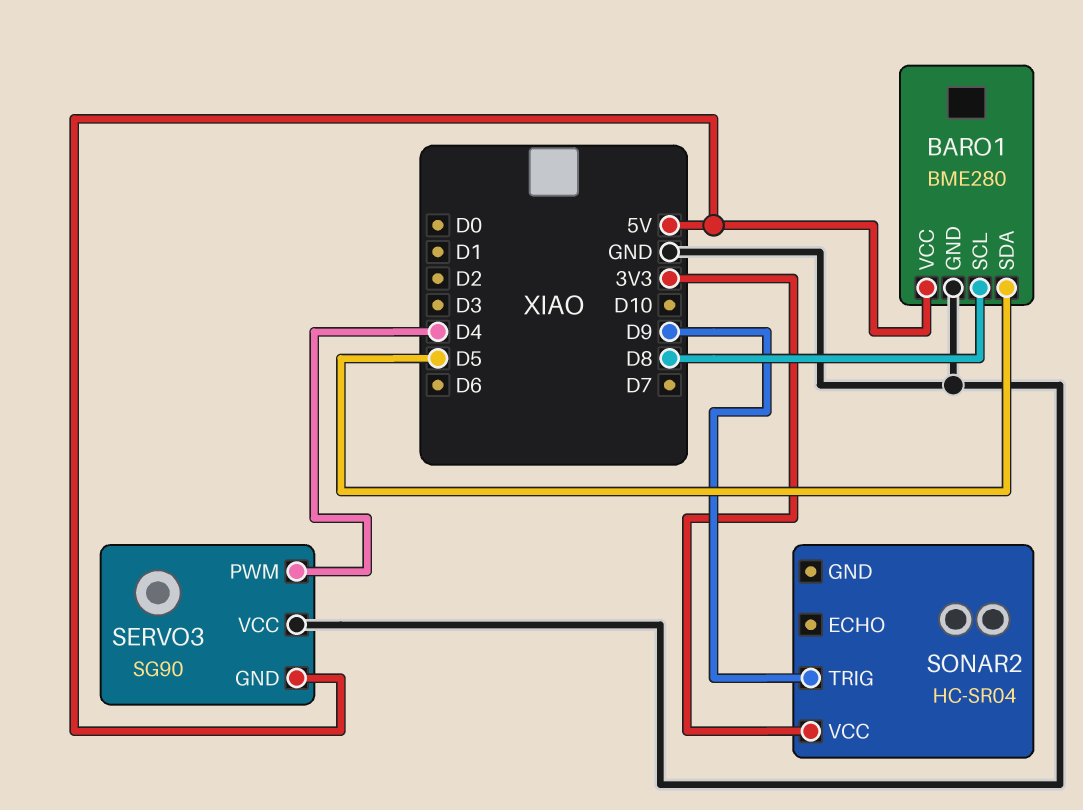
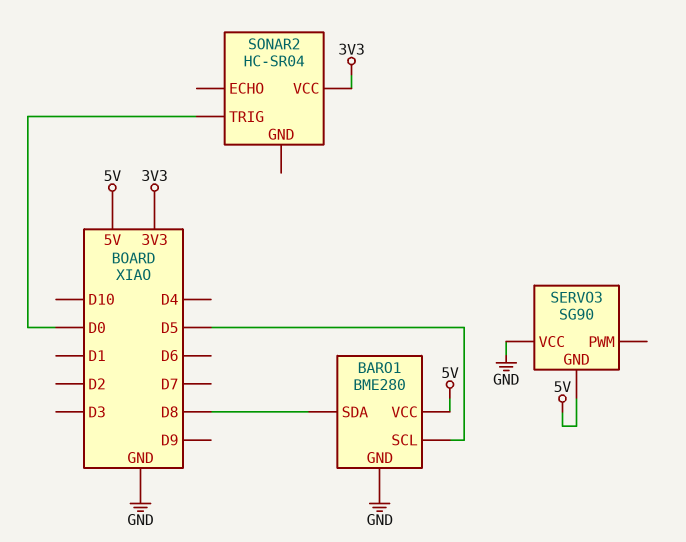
BARO1 pin SCL: D8 -> D5
BARO1 pin SDA: D5 -> D8
SERVO3 pin PWM: D4 -> none
SONAR2 pin TRIG: D9 -> D0

